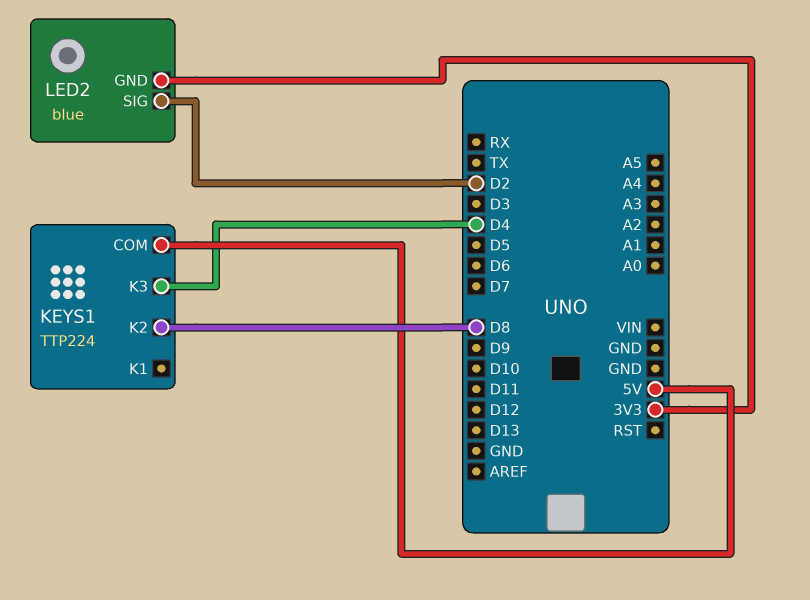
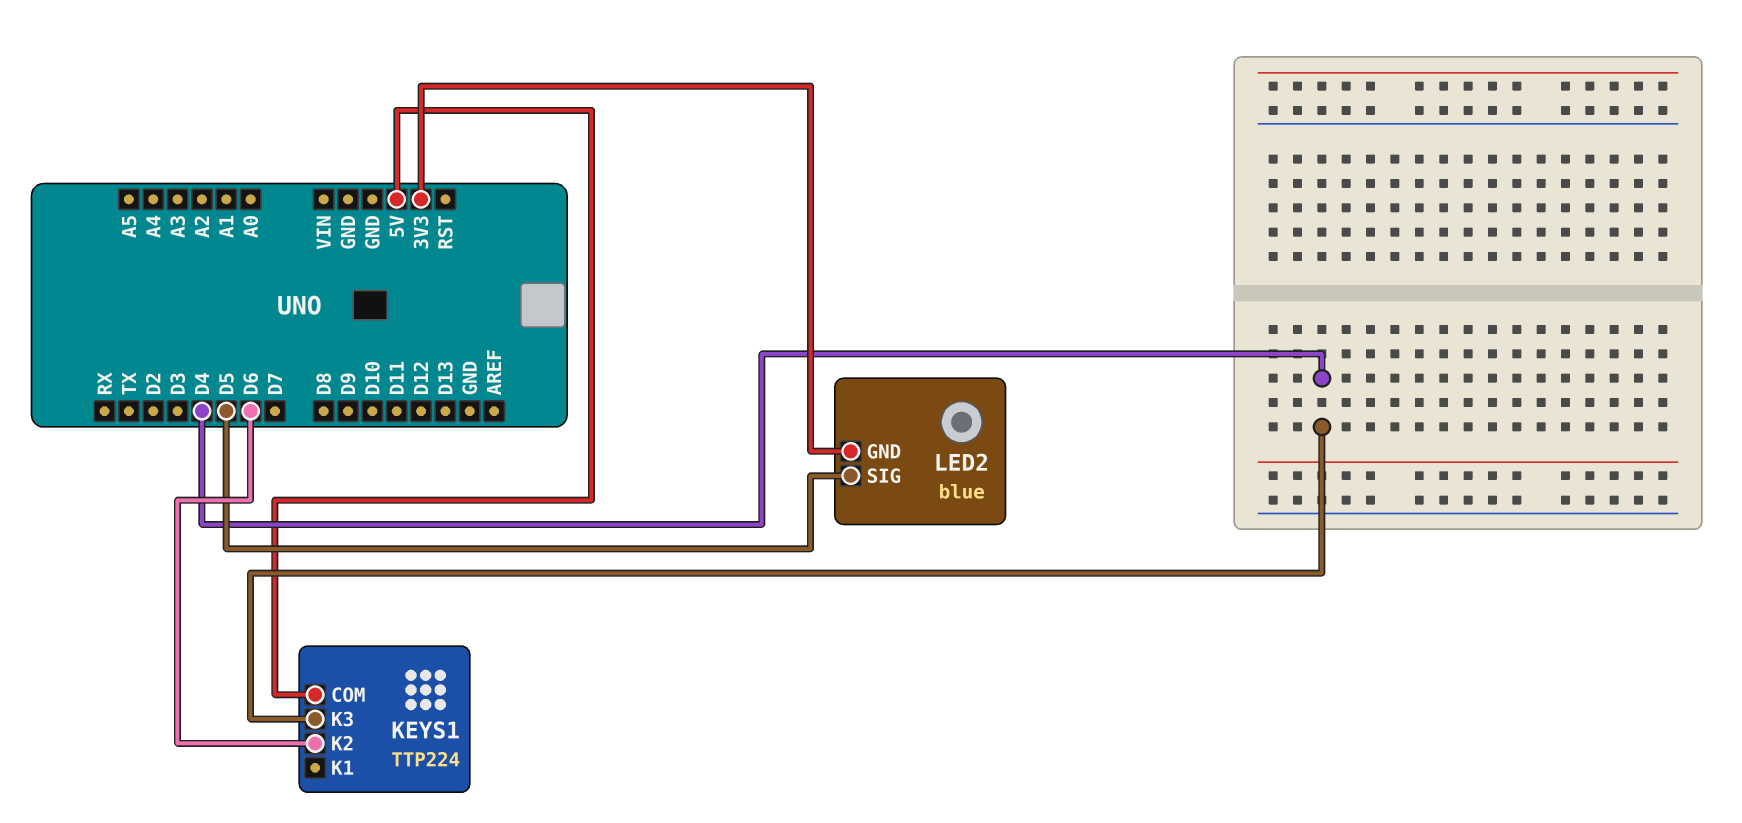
KEYS1 pin K2: D8 -> D6
LED2 pin SIG: D2 -> D5

